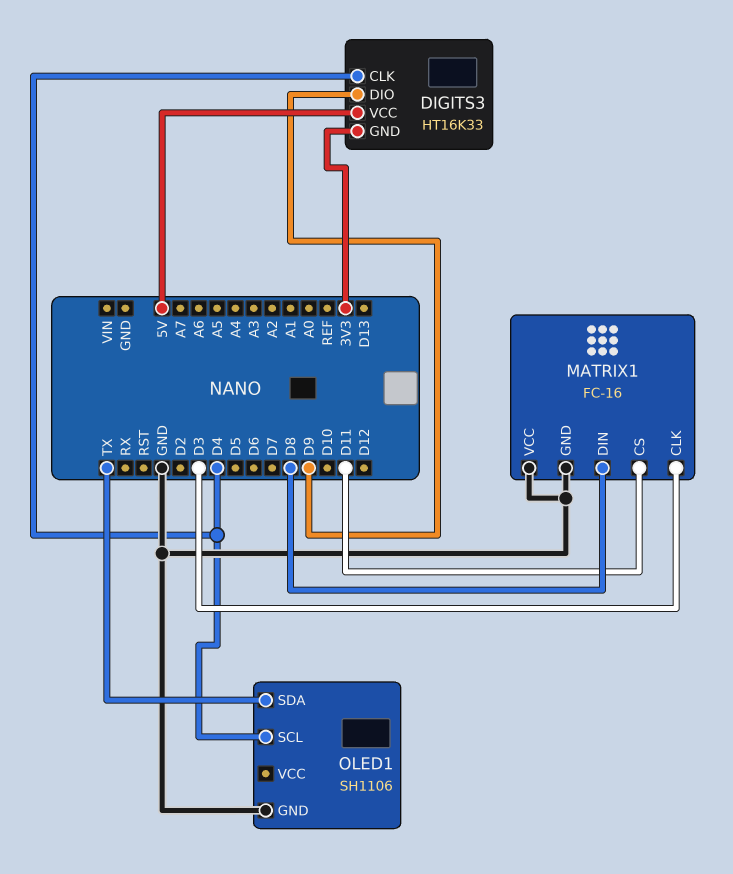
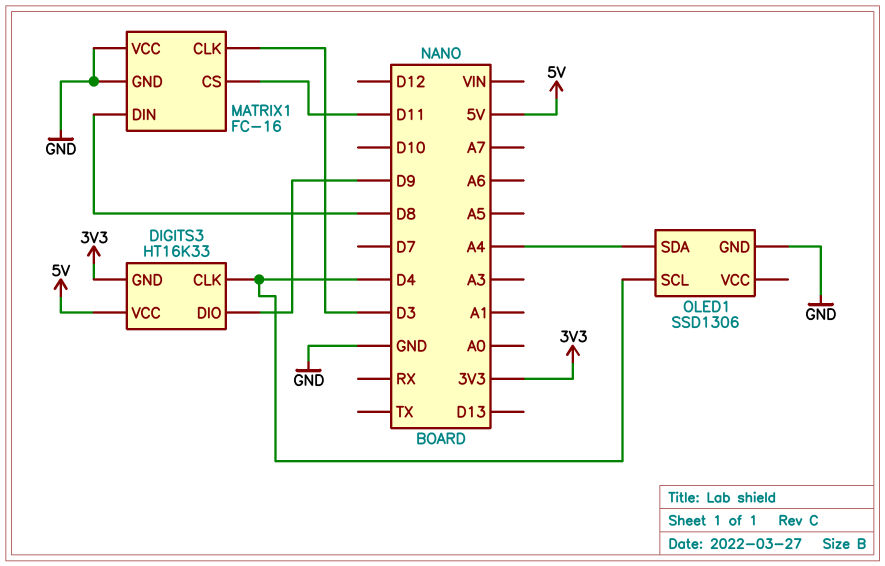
OLED1: SH1106 -> SSD1306
OLED1 pin SDA: TX -> A4

